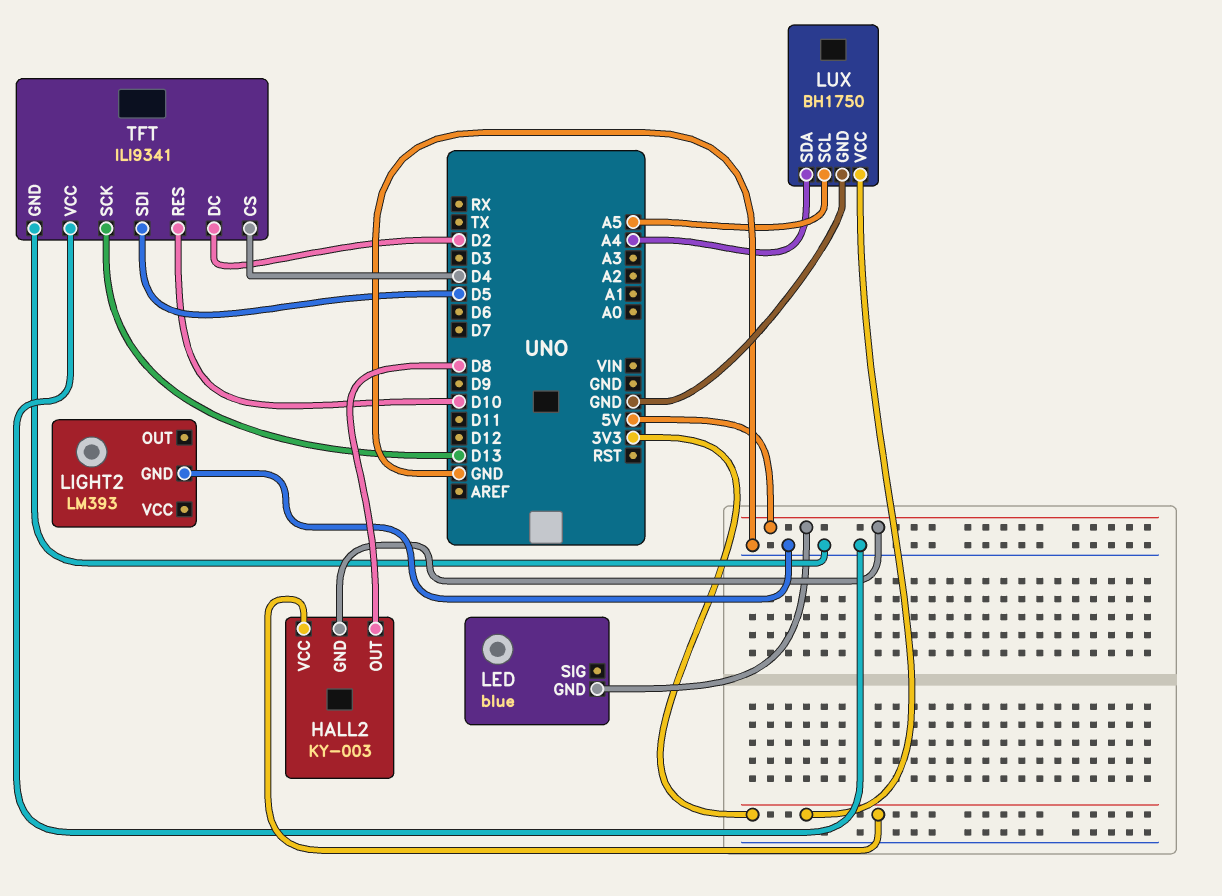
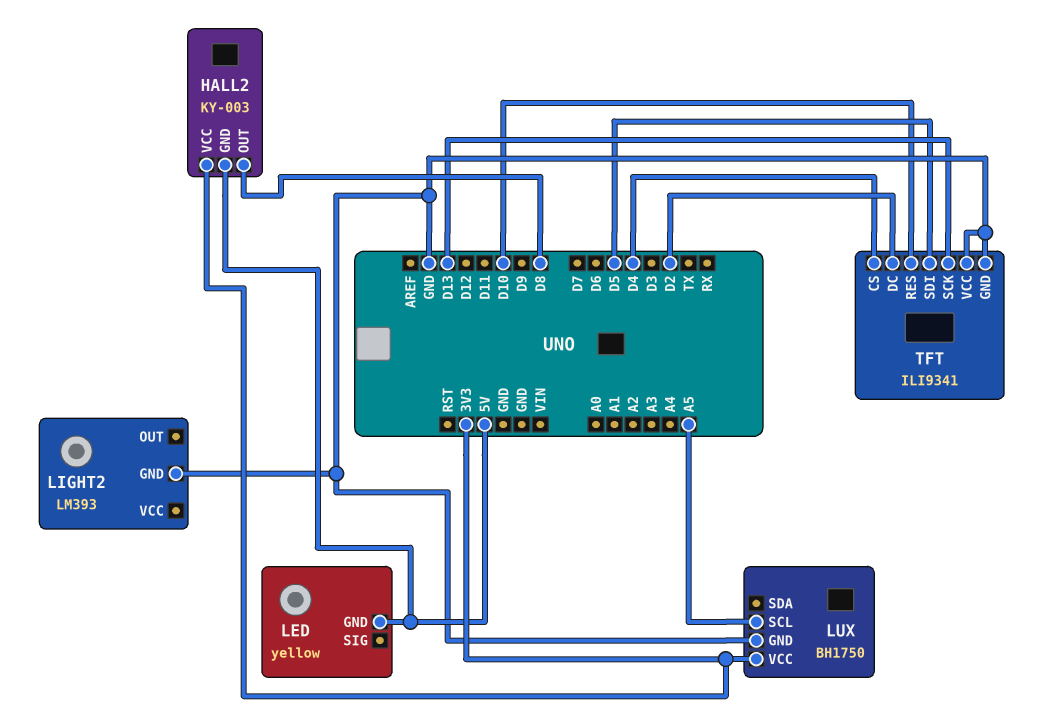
LED: blue -> yellow
LUX pin SDA: A4 -> none

